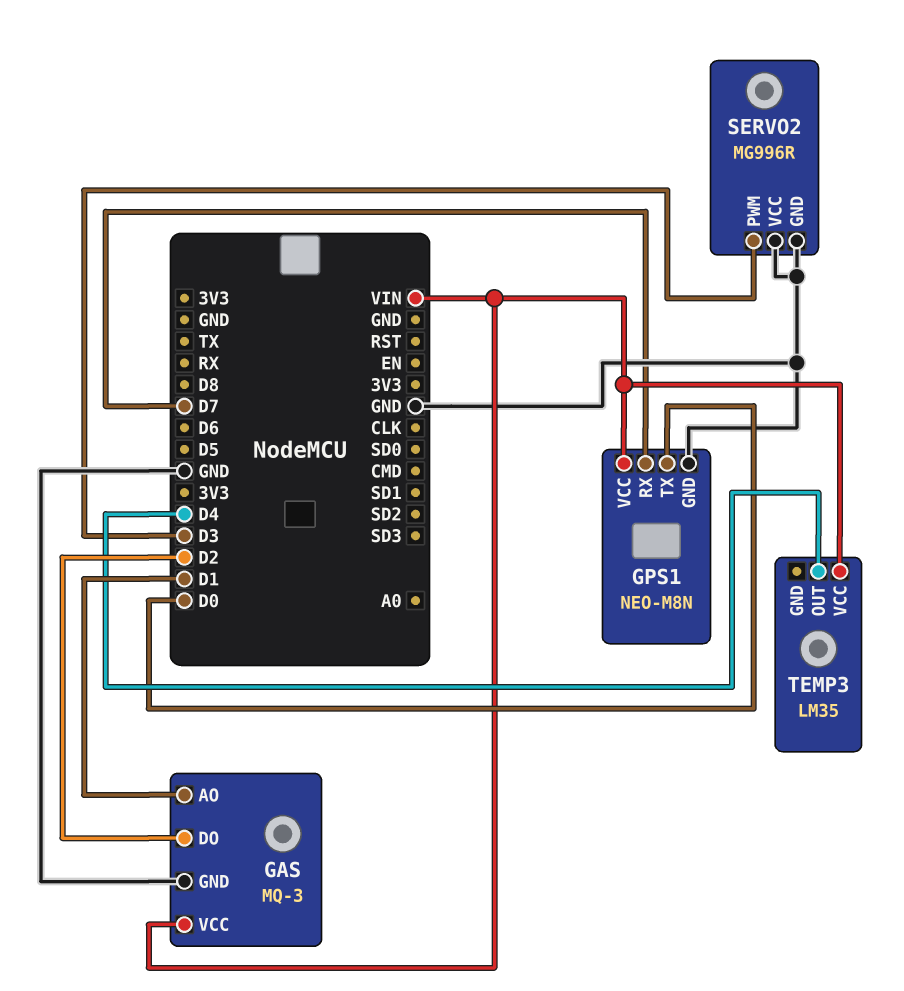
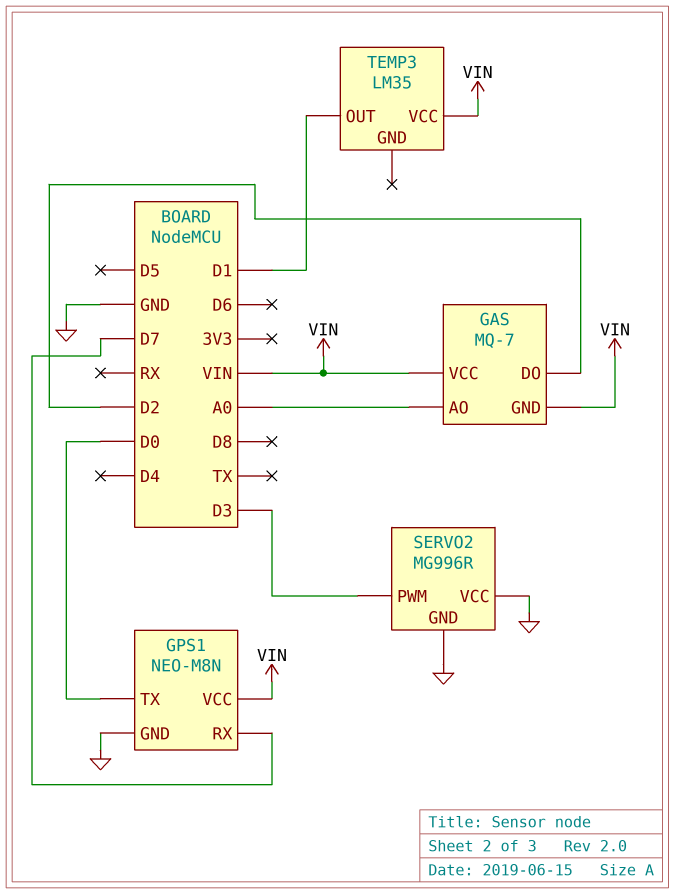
GAS: MQ-3 -> MQ-7
GAS pin AO: D1 -> A0
GAS pin GND: GND -> VIN
TEMP3 pin OUT: D4 -> D1

